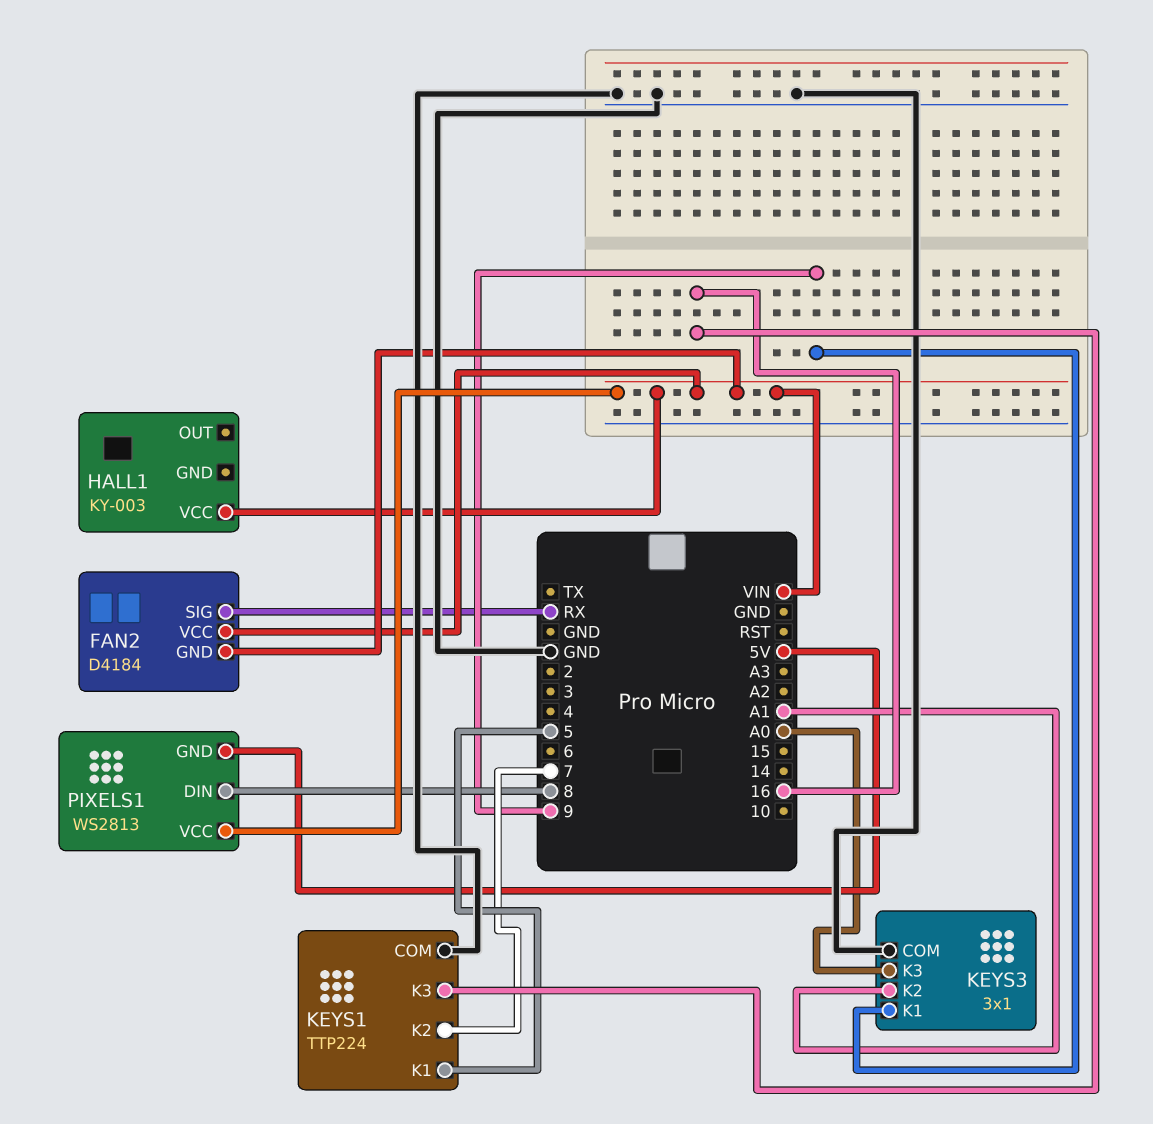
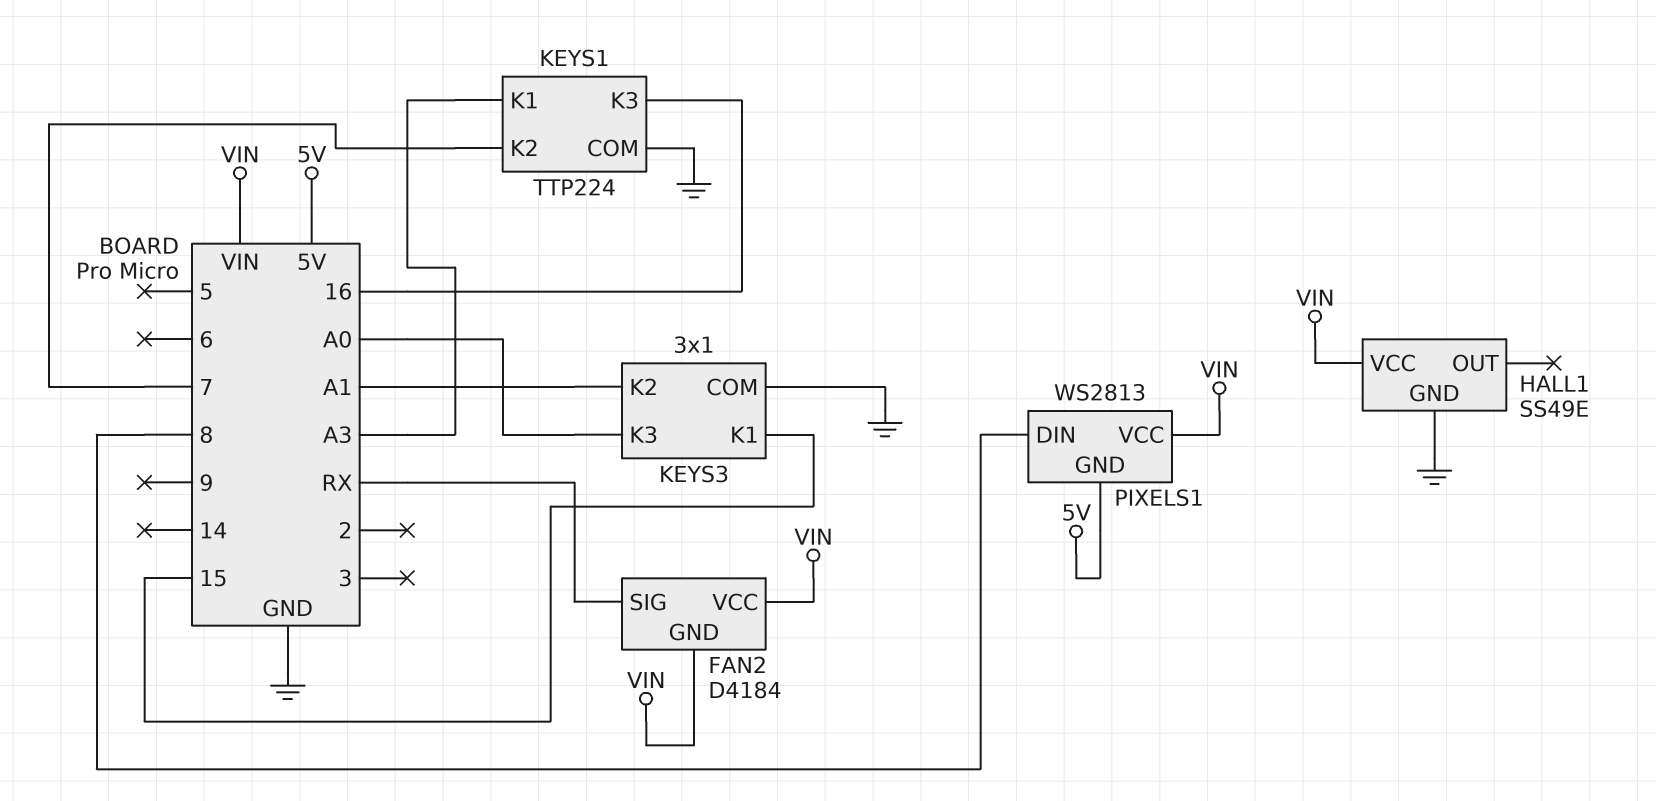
HALL1: KY-003 -> SS49E
HALL1 pin GND: none -> GND
KEYS1 pin K1: 5 -> A3
KEYS3 pin K1: 9 -> 15

